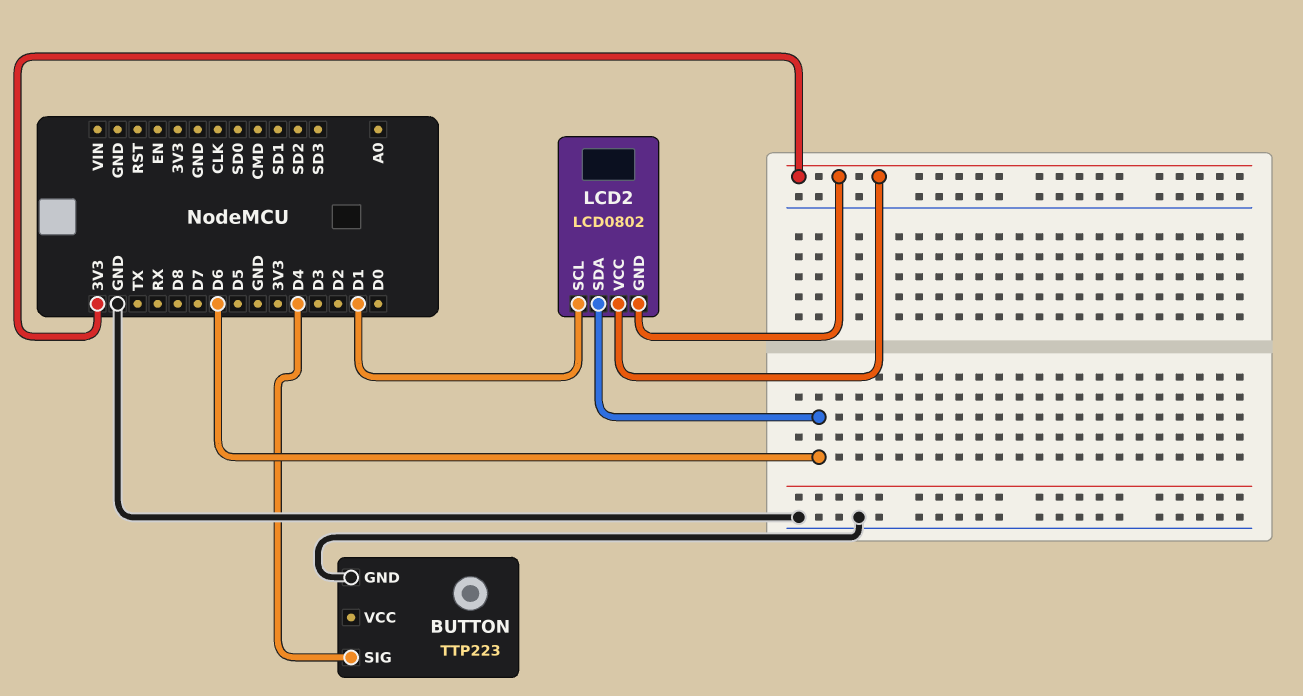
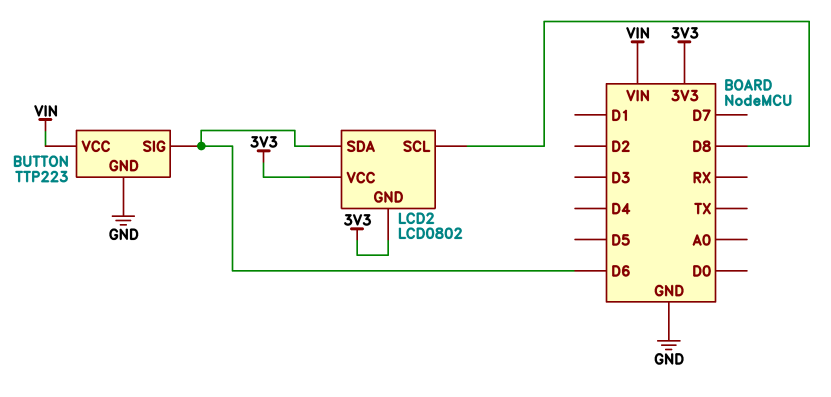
BUTTON pin SIG: D4 -> D6
BUTTON pin VCC: none -> VIN
LCD2 pin SCL: D1 -> D8

